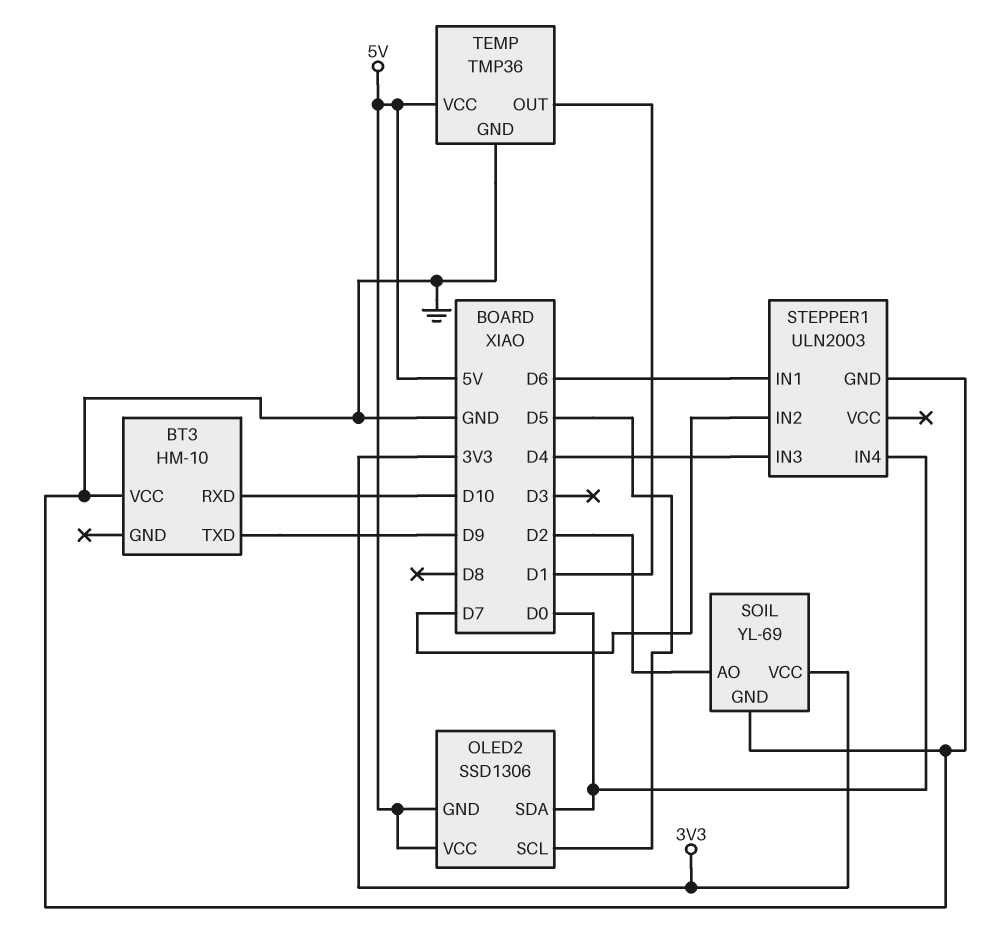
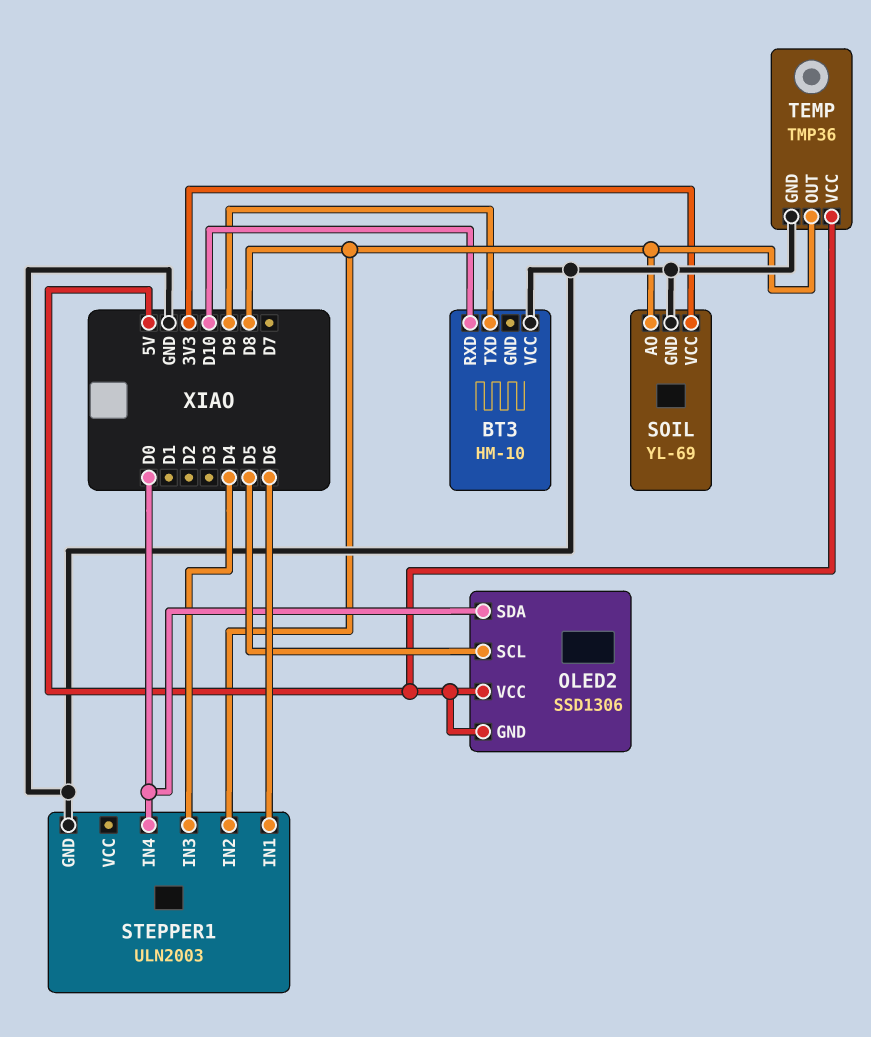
SOIL pin AO: D2 -> D8
STEPPER1 pin IN2: D7 -> D8
TEMP pin OUT: D1 -> D8

